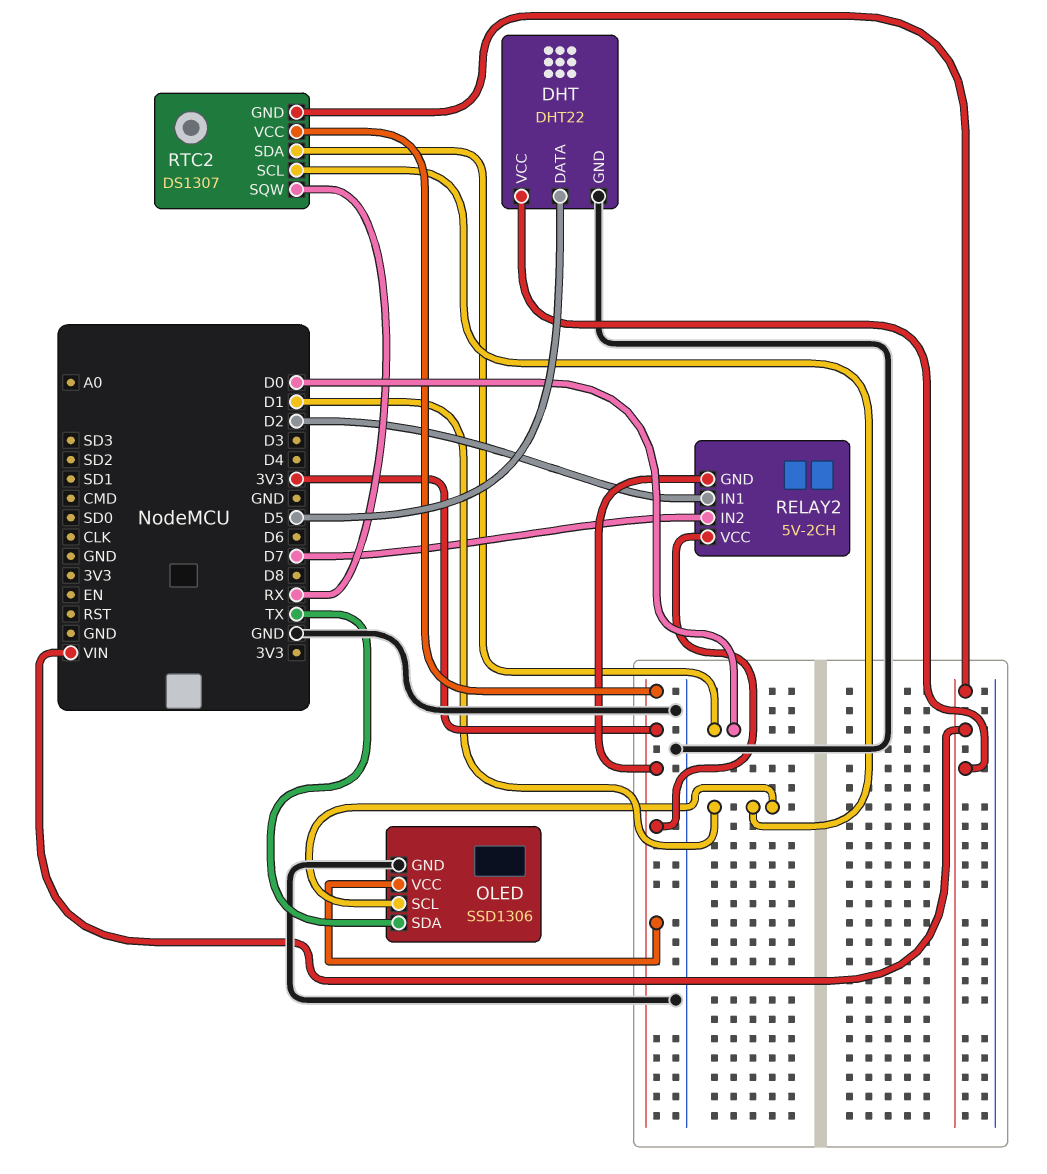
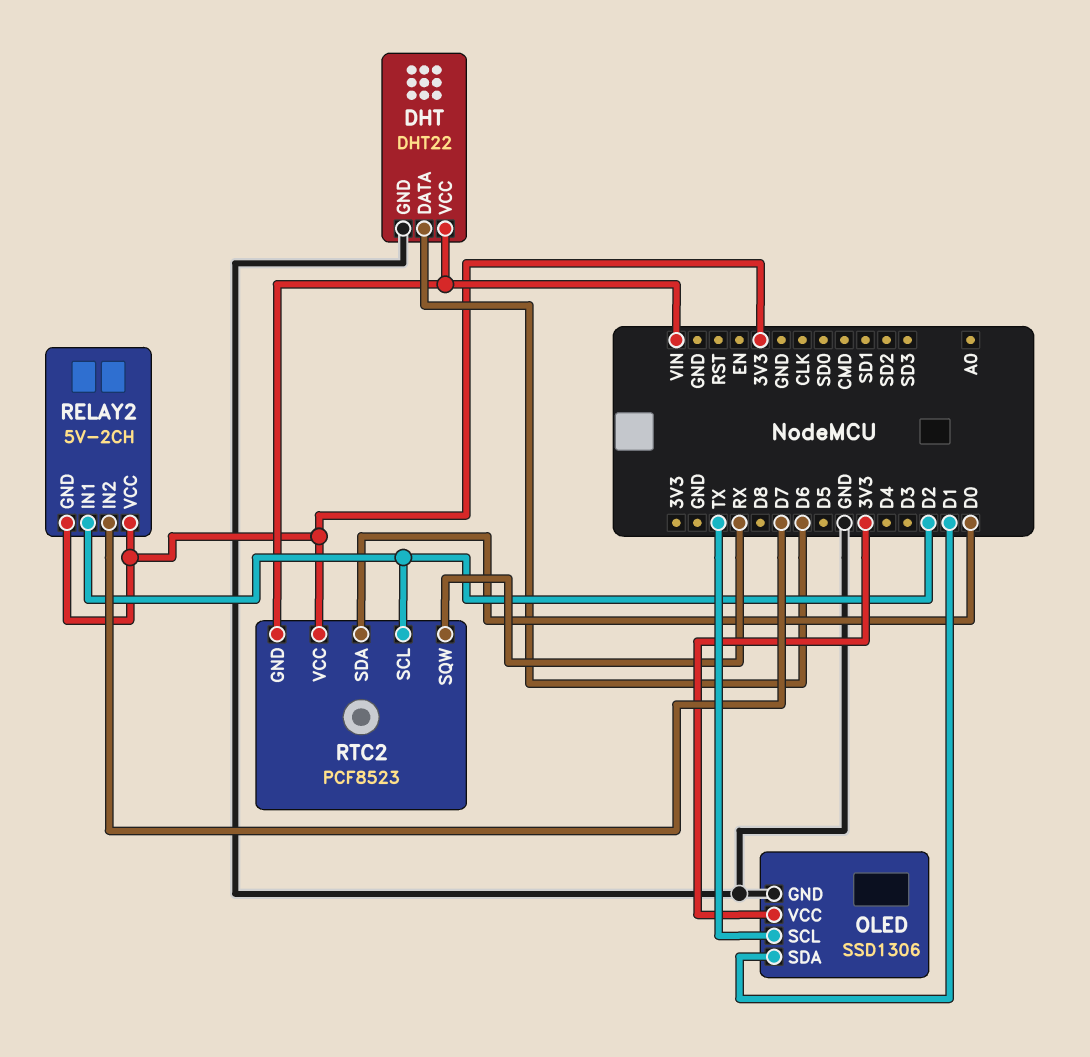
DHT pin DATA: D5 -> D6
OLED pin SCL: D1 -> TX
OLED pin SDA: TX -> D1
RTC2: DS1307 -> PCF8523
RTC2 pin SCL: D1 -> D2

